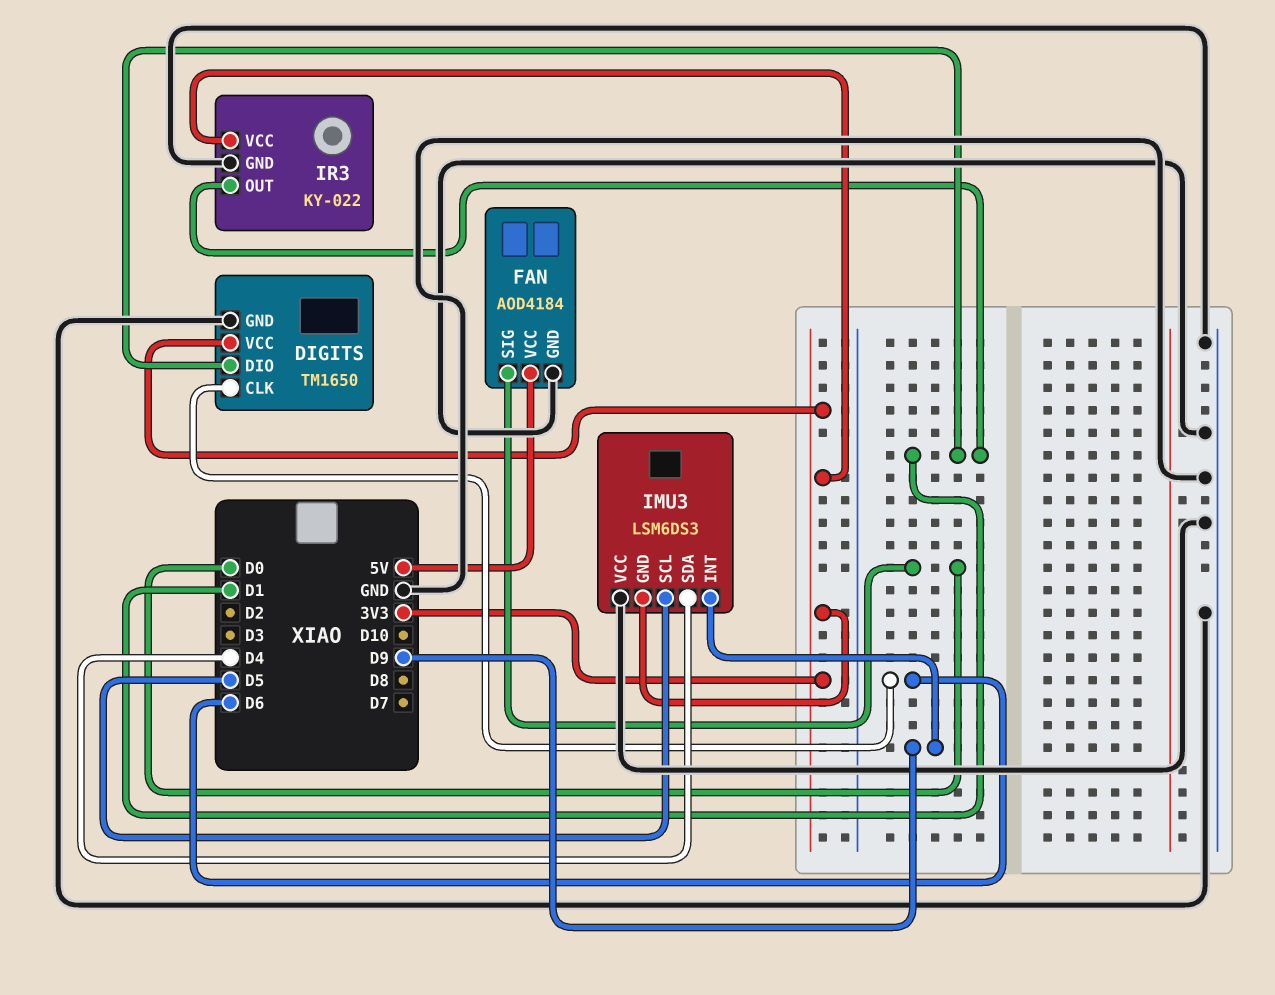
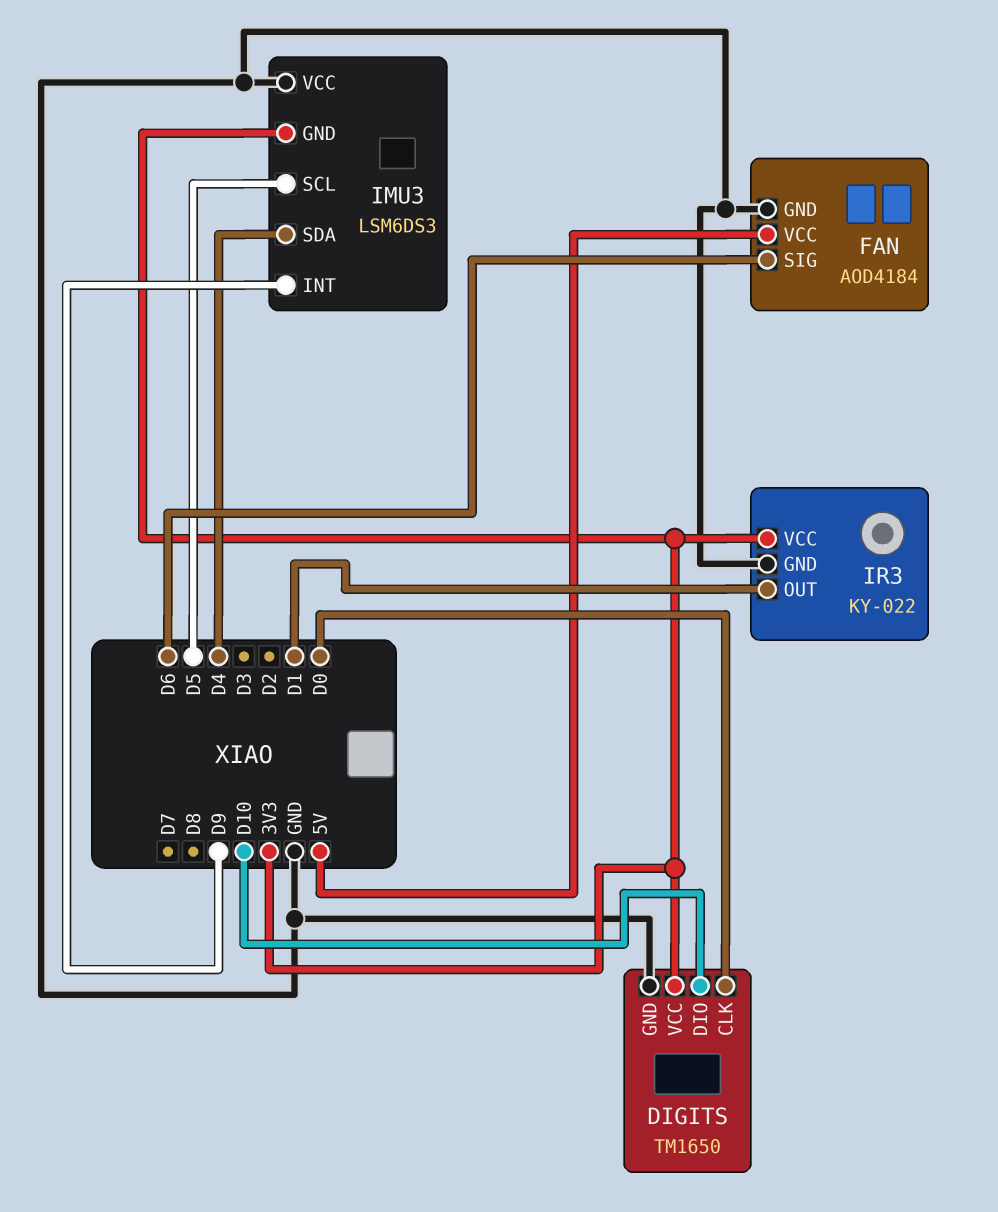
DIGITS pin CLK: D6 -> D0
DIGITS pin DIO: D1 -> D10
FAN pin SIG: D0 -> D6

